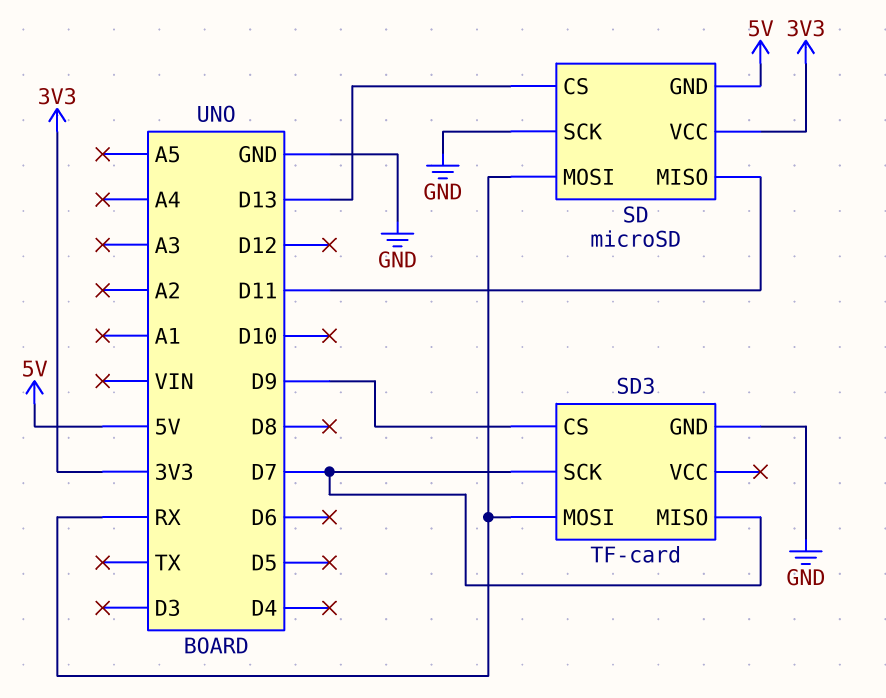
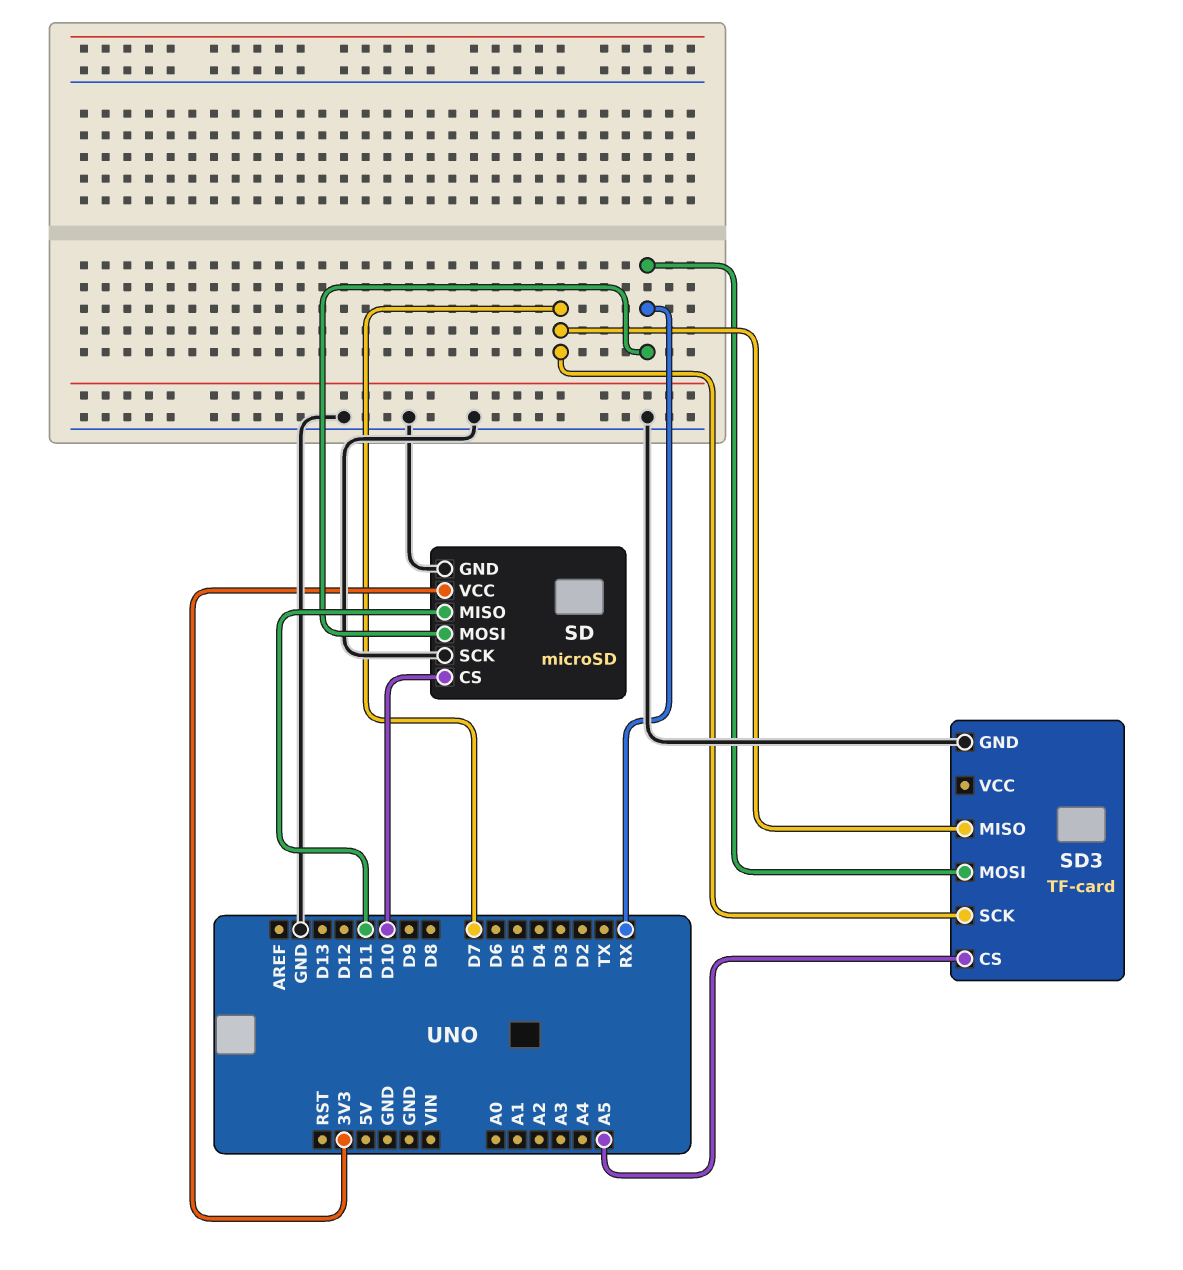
SD pin CS: D13 -> D10
SD pin GND: 5V -> GND
SD3 pin CS: D9 -> A5

